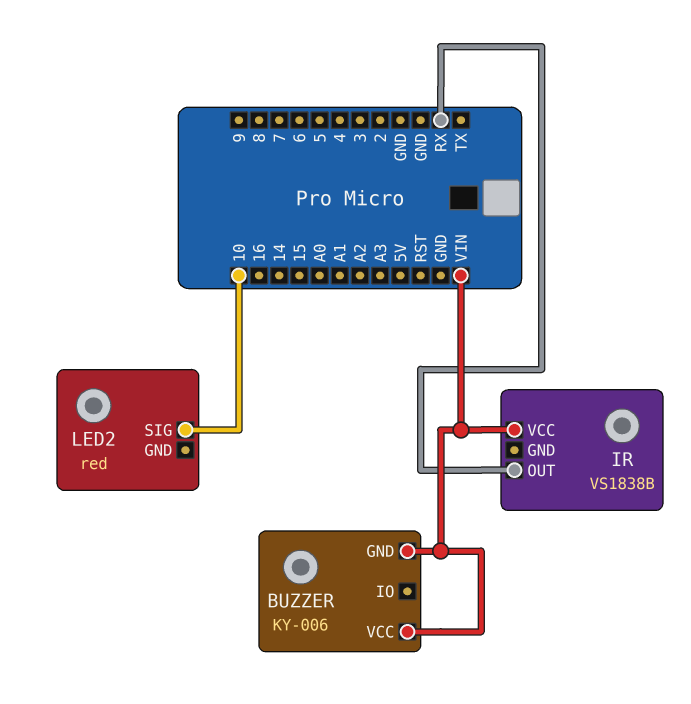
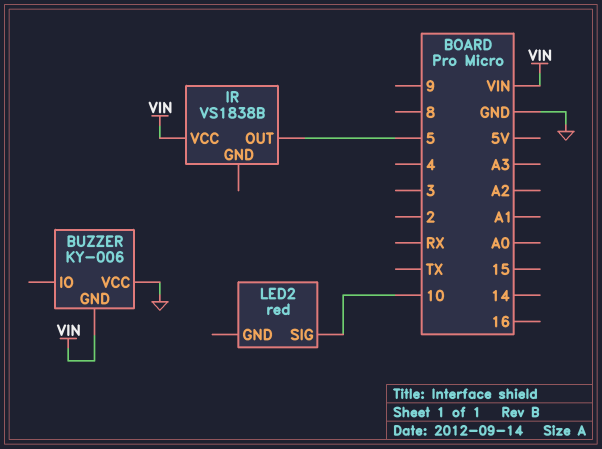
BUZZER pin VCC: VIN -> GND
IR pin OUT: RX -> 5

